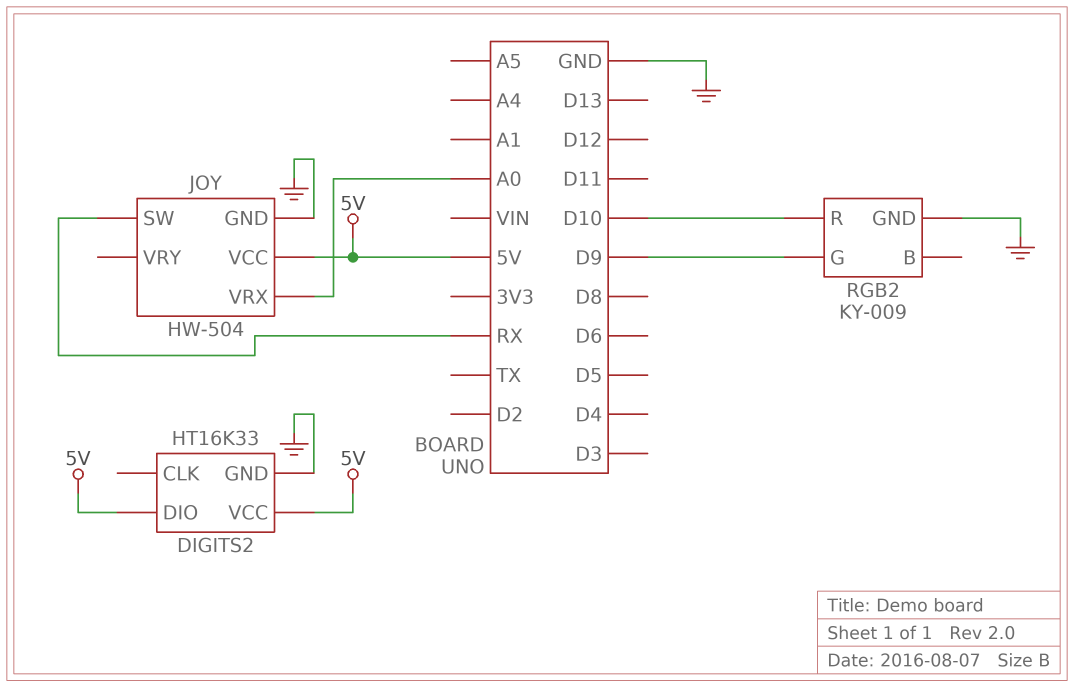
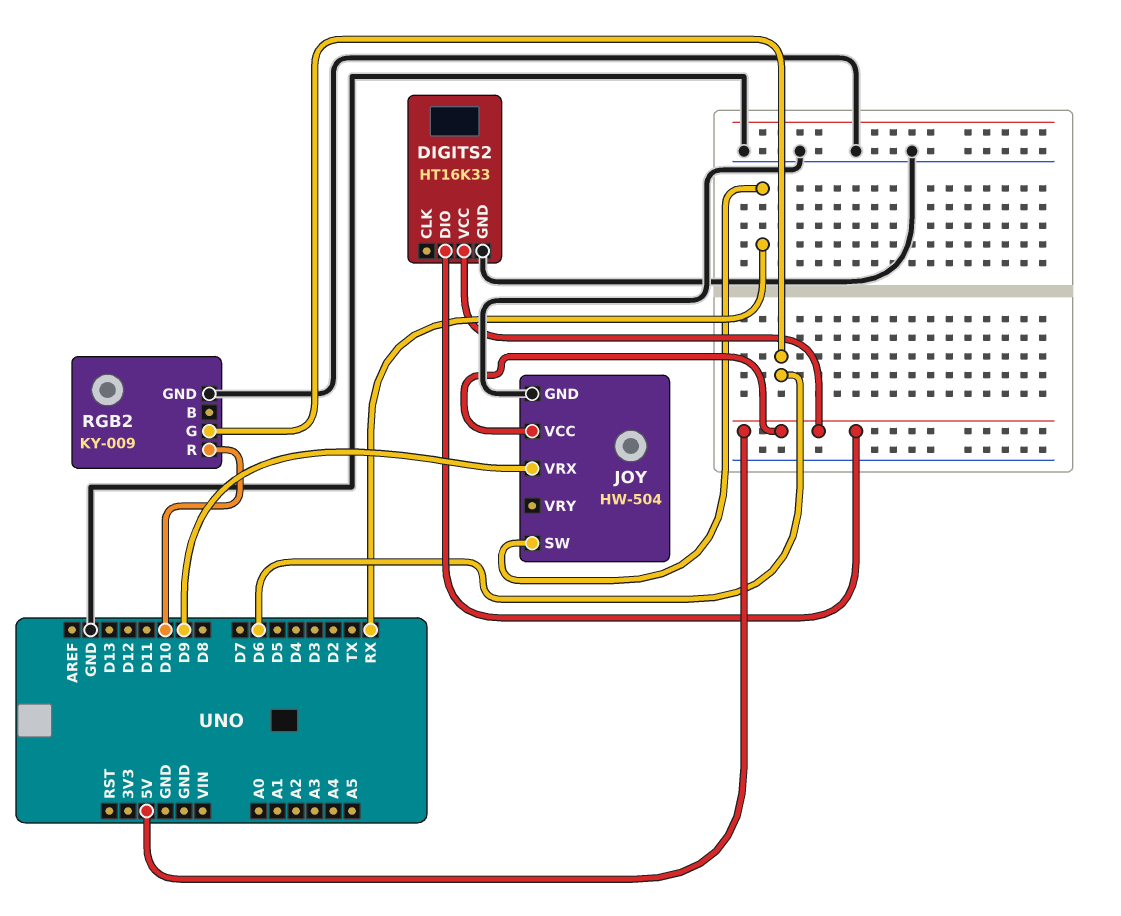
JOY pin VRX: A0 -> D9
RGB2 pin G: D9 -> D6

